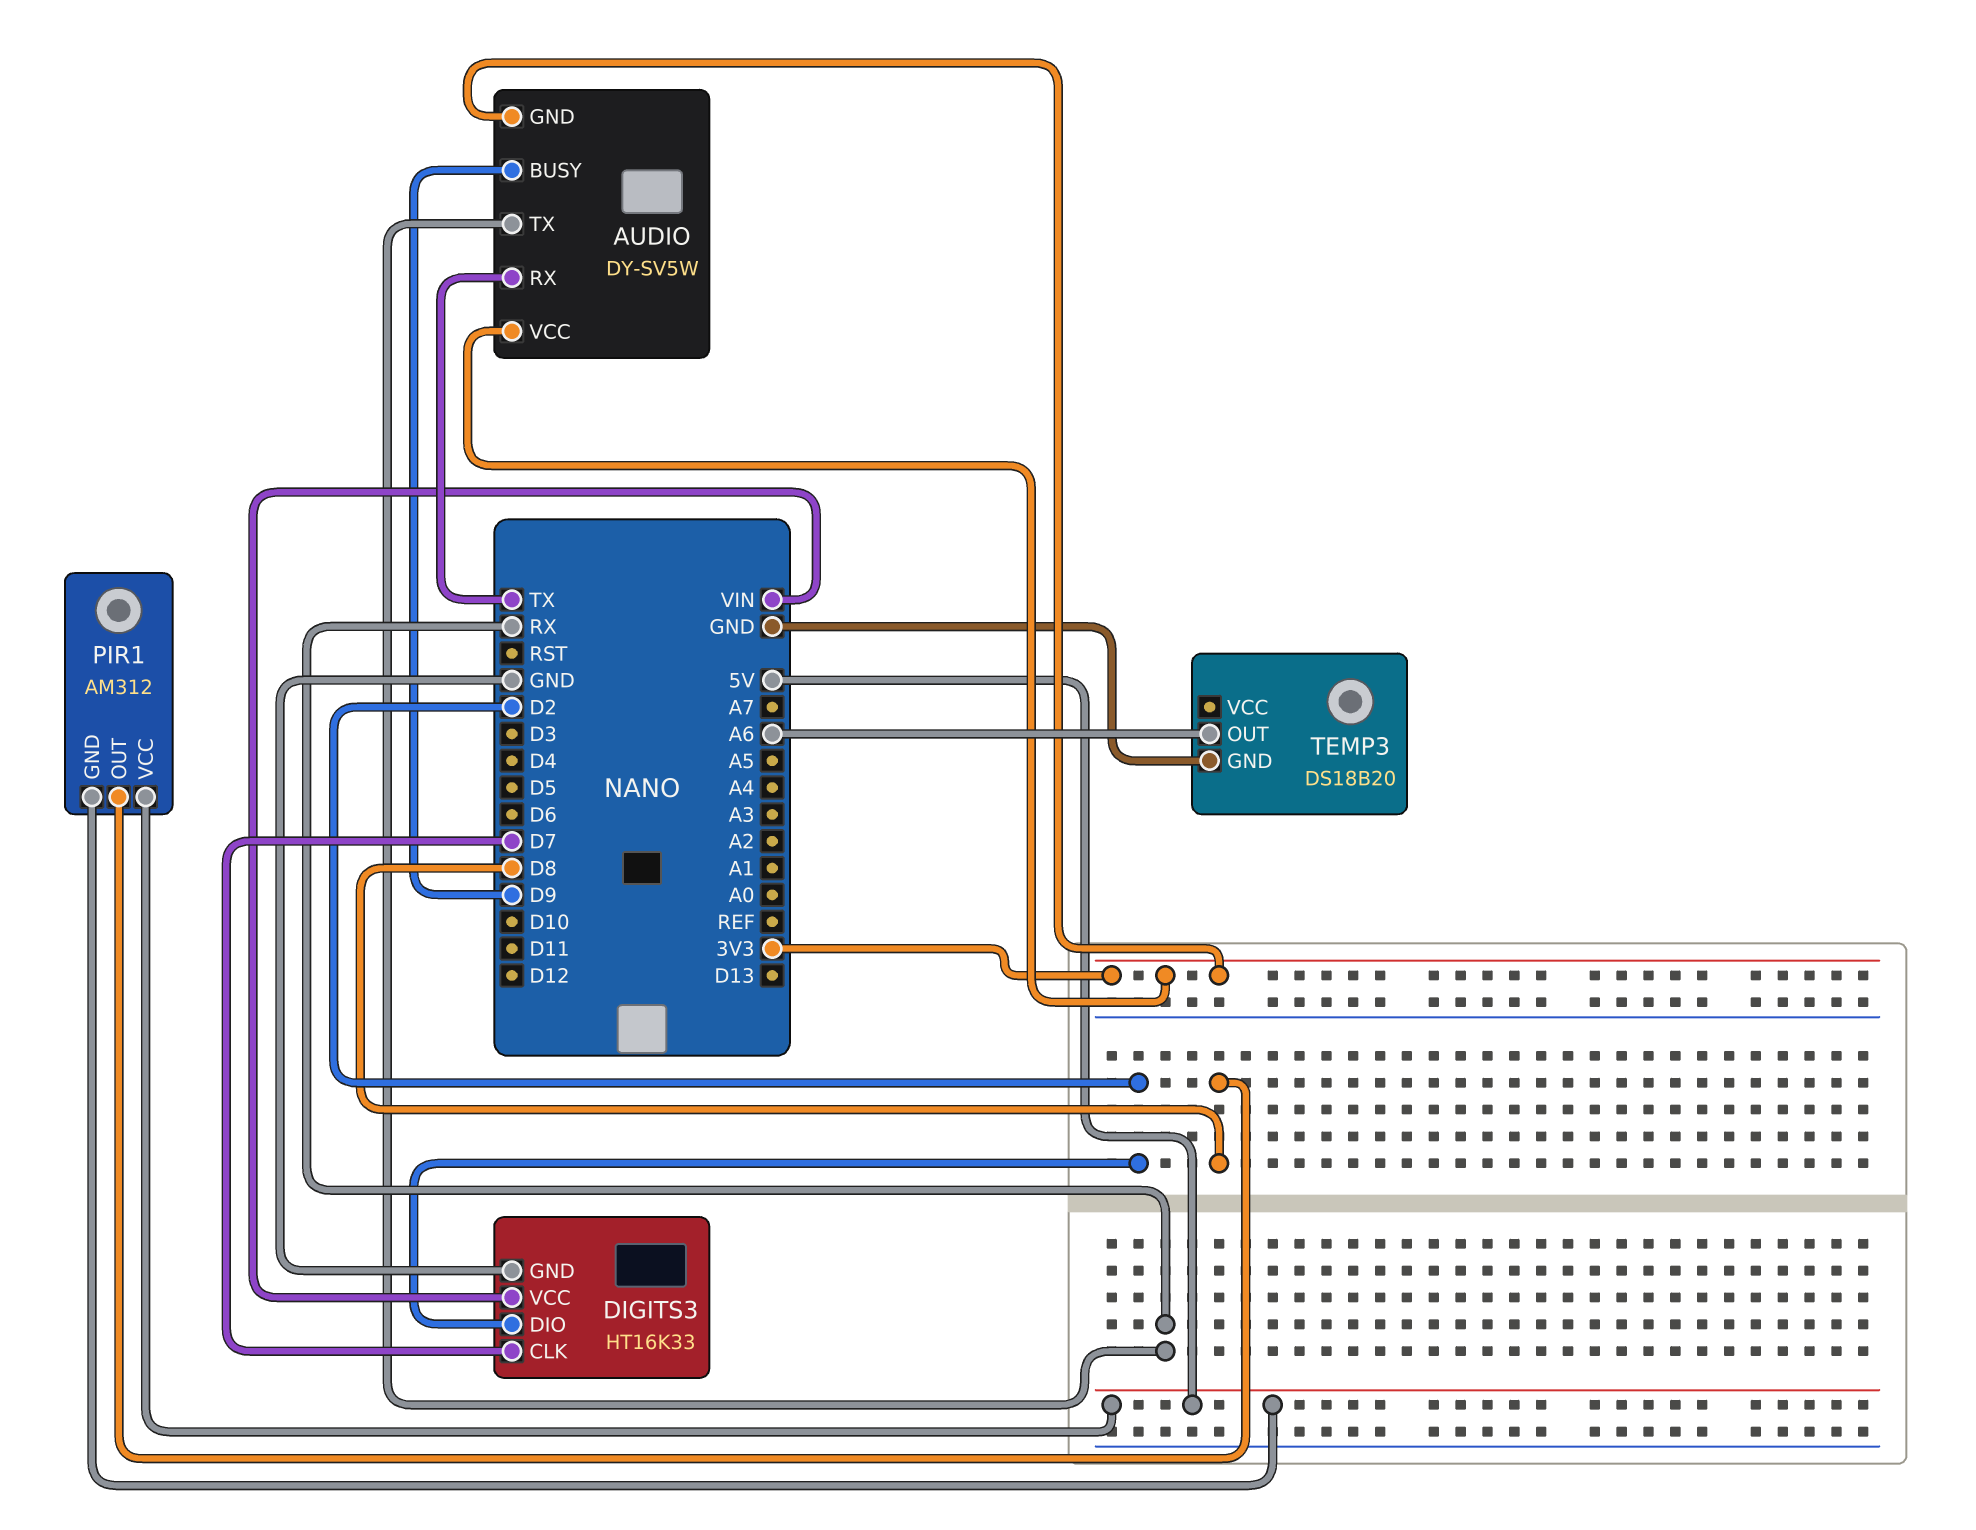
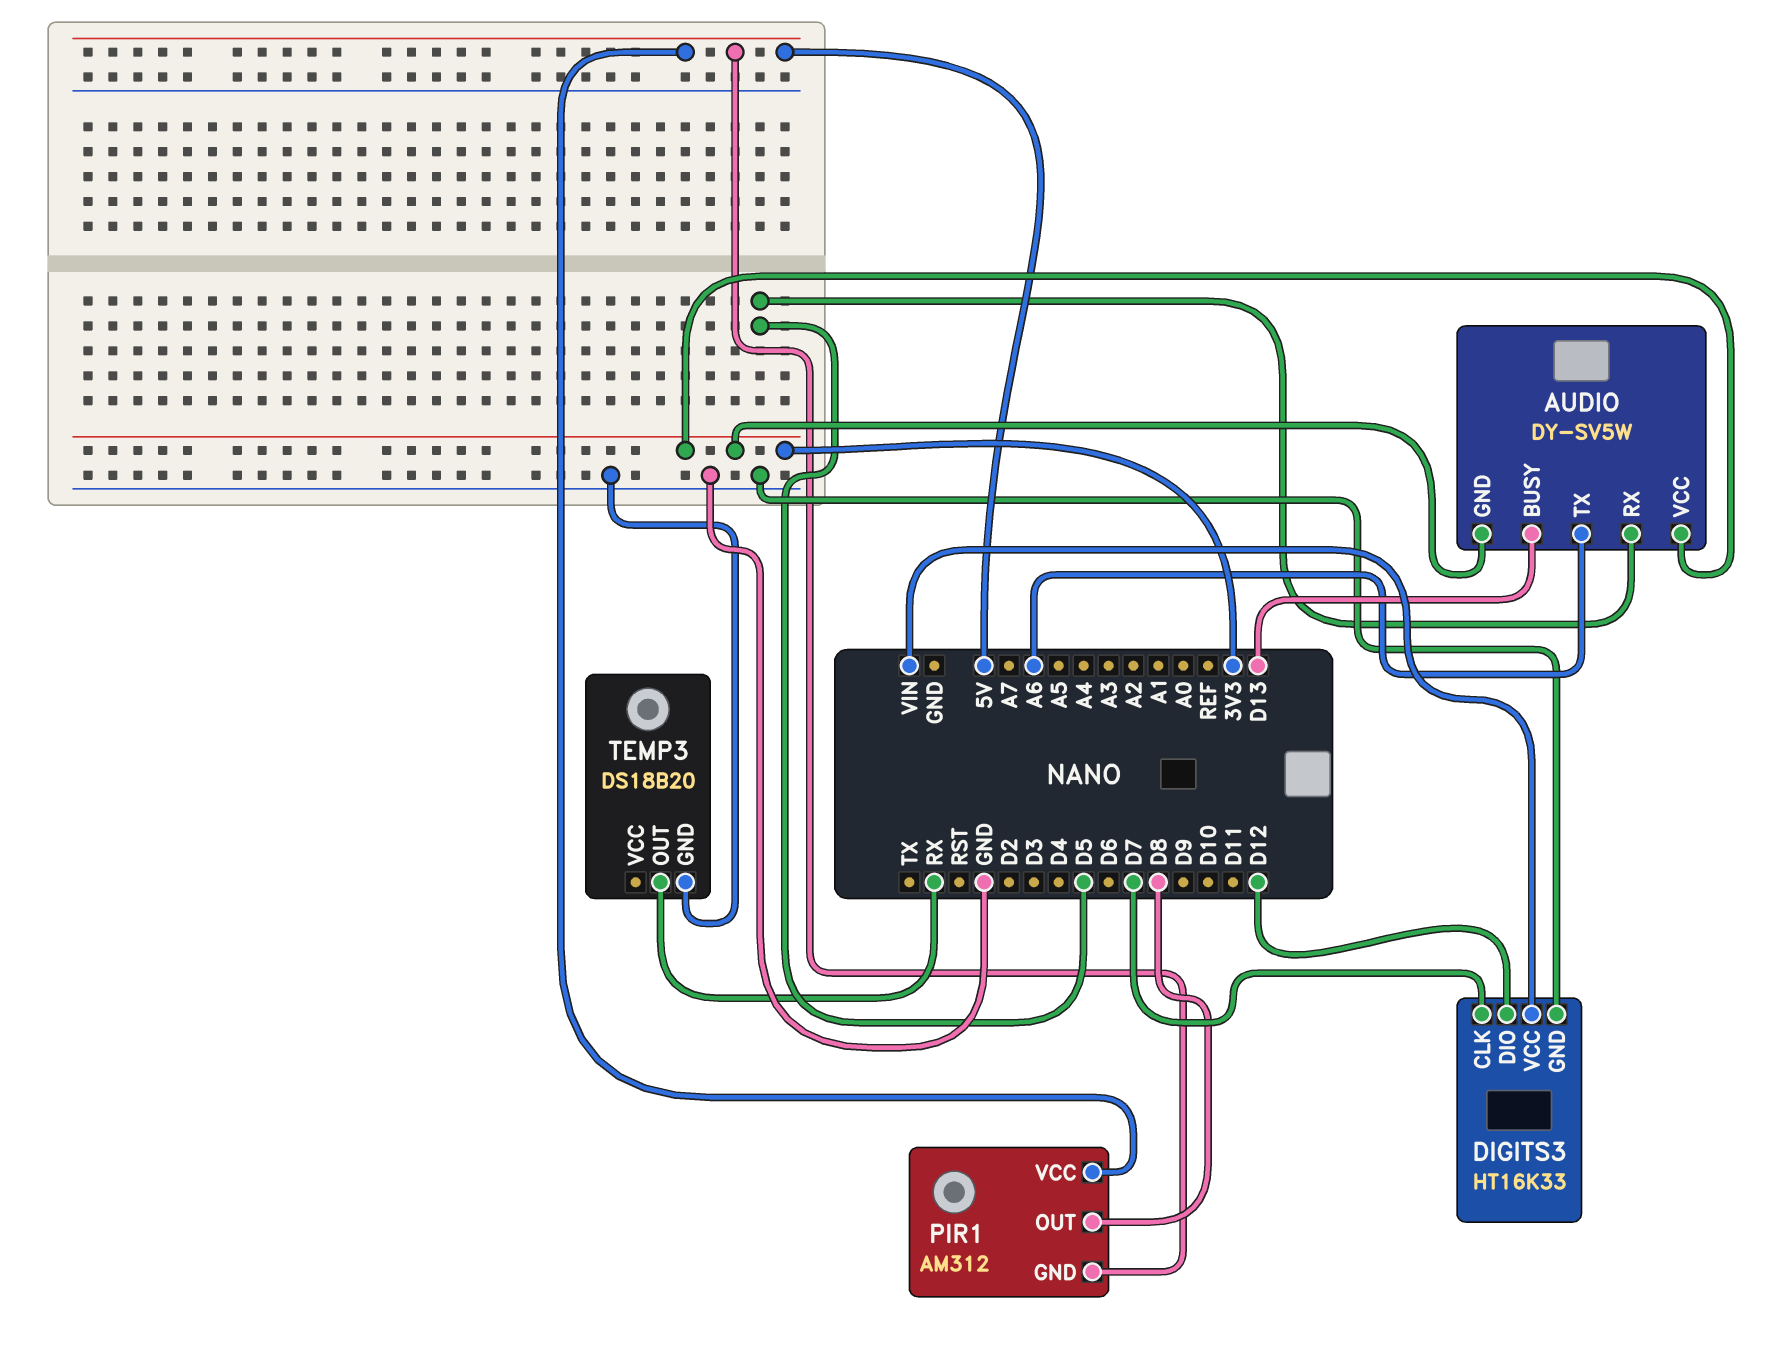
AUDIO pin BUSY: D9 -> D13
AUDIO pin RX: TX -> D5
AUDIO pin TX: RX -> A6
DIGITS3 pin DIO: D2 -> D12
TEMP3 pin OUT: A6 -> RX

